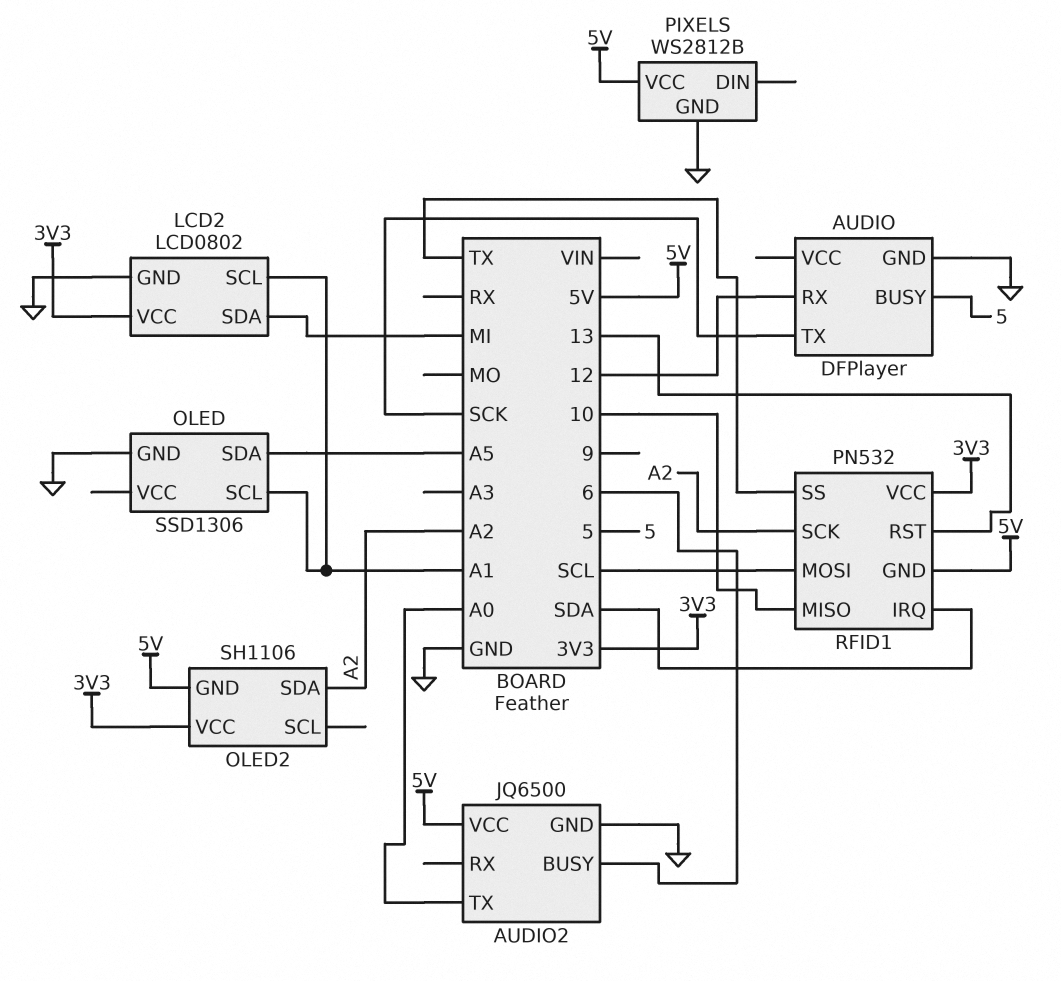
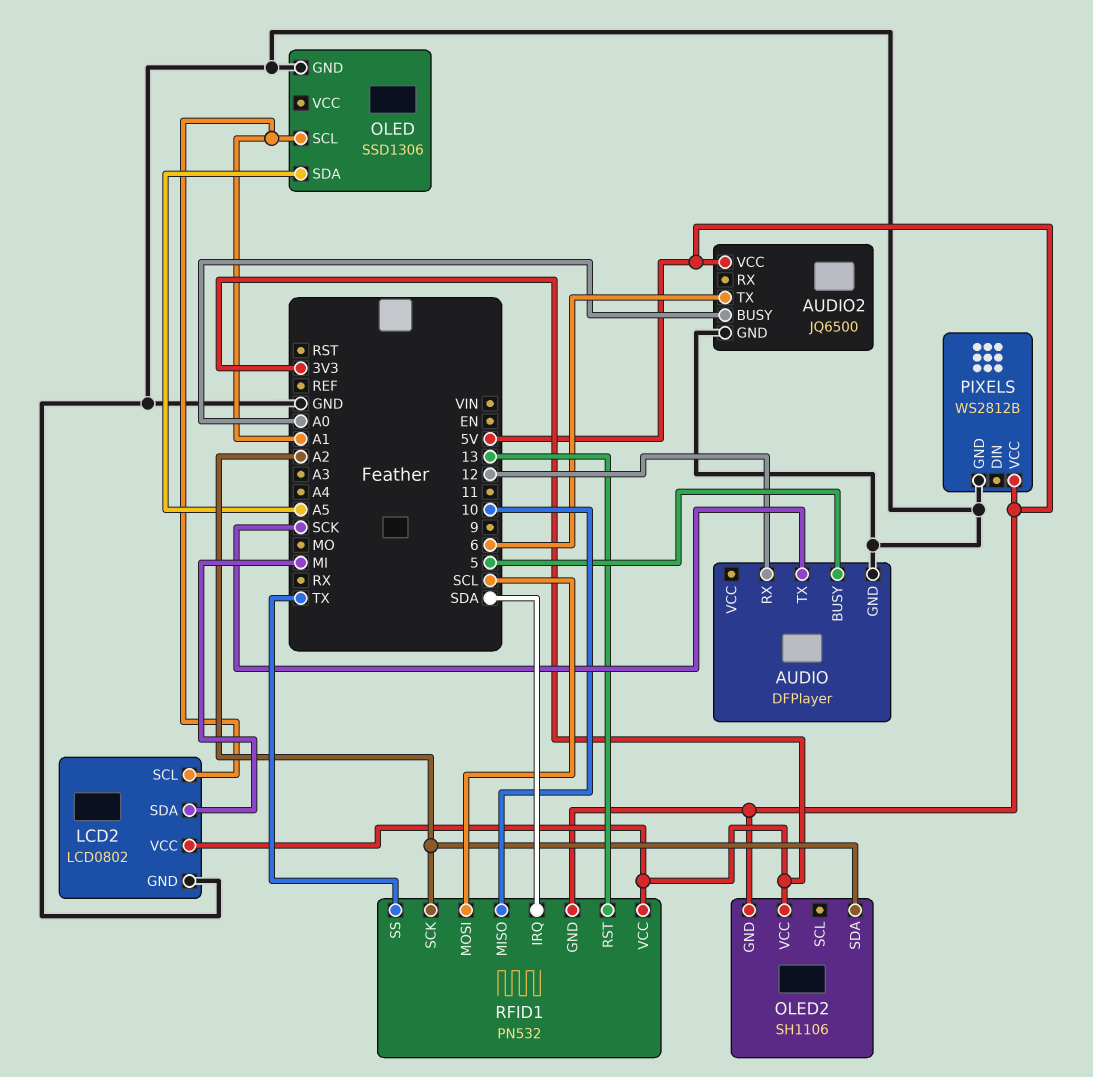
AUDIO2 pin BUSY: 6 -> A0
AUDIO2 pin TX: A0 -> 6

